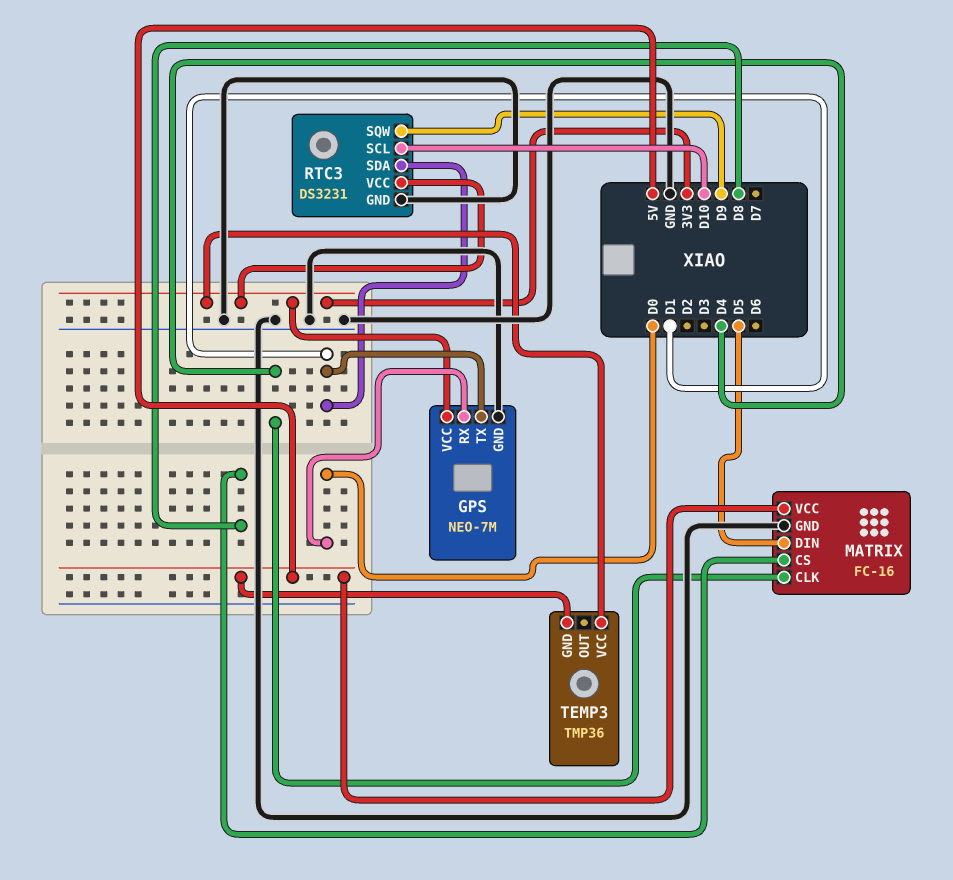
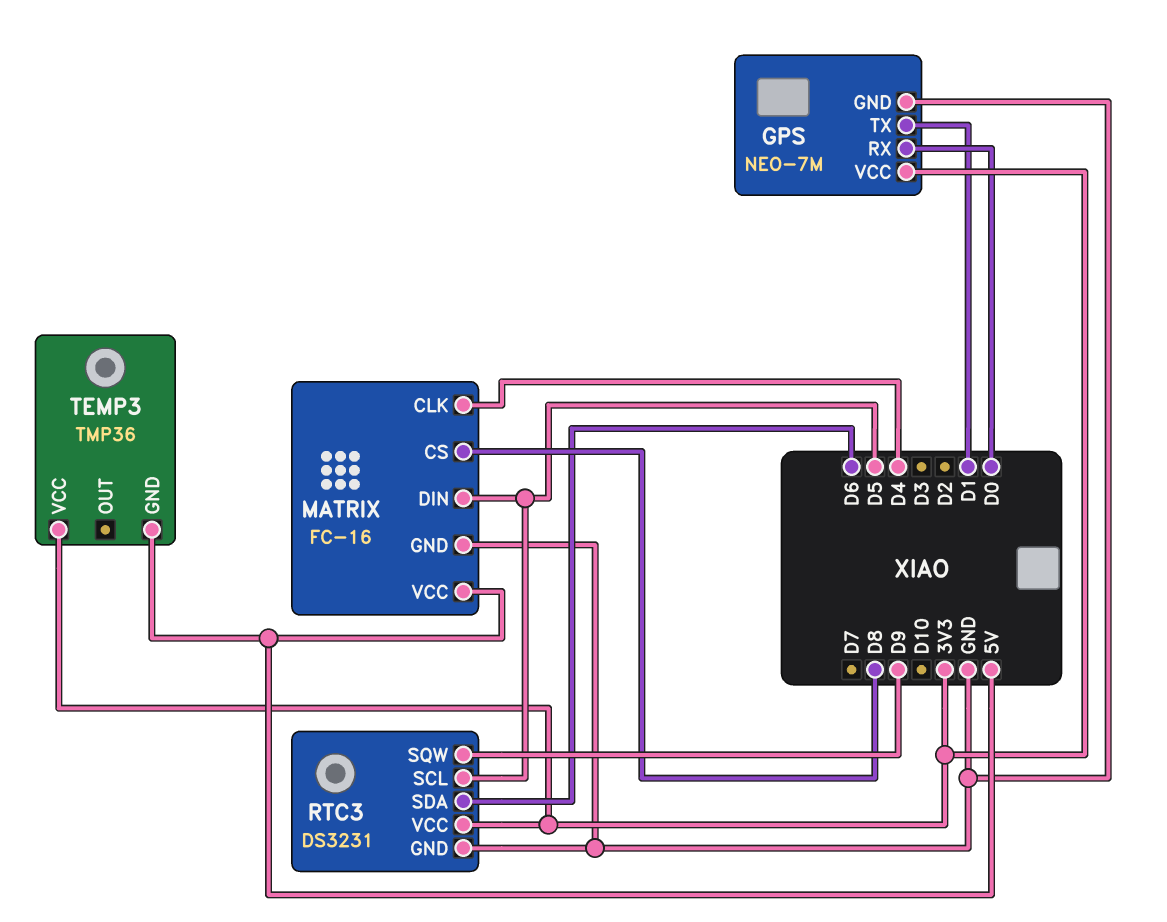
RTC3 pin SCL: D10 -> D5
RTC3 pin SDA: D1 -> D6

